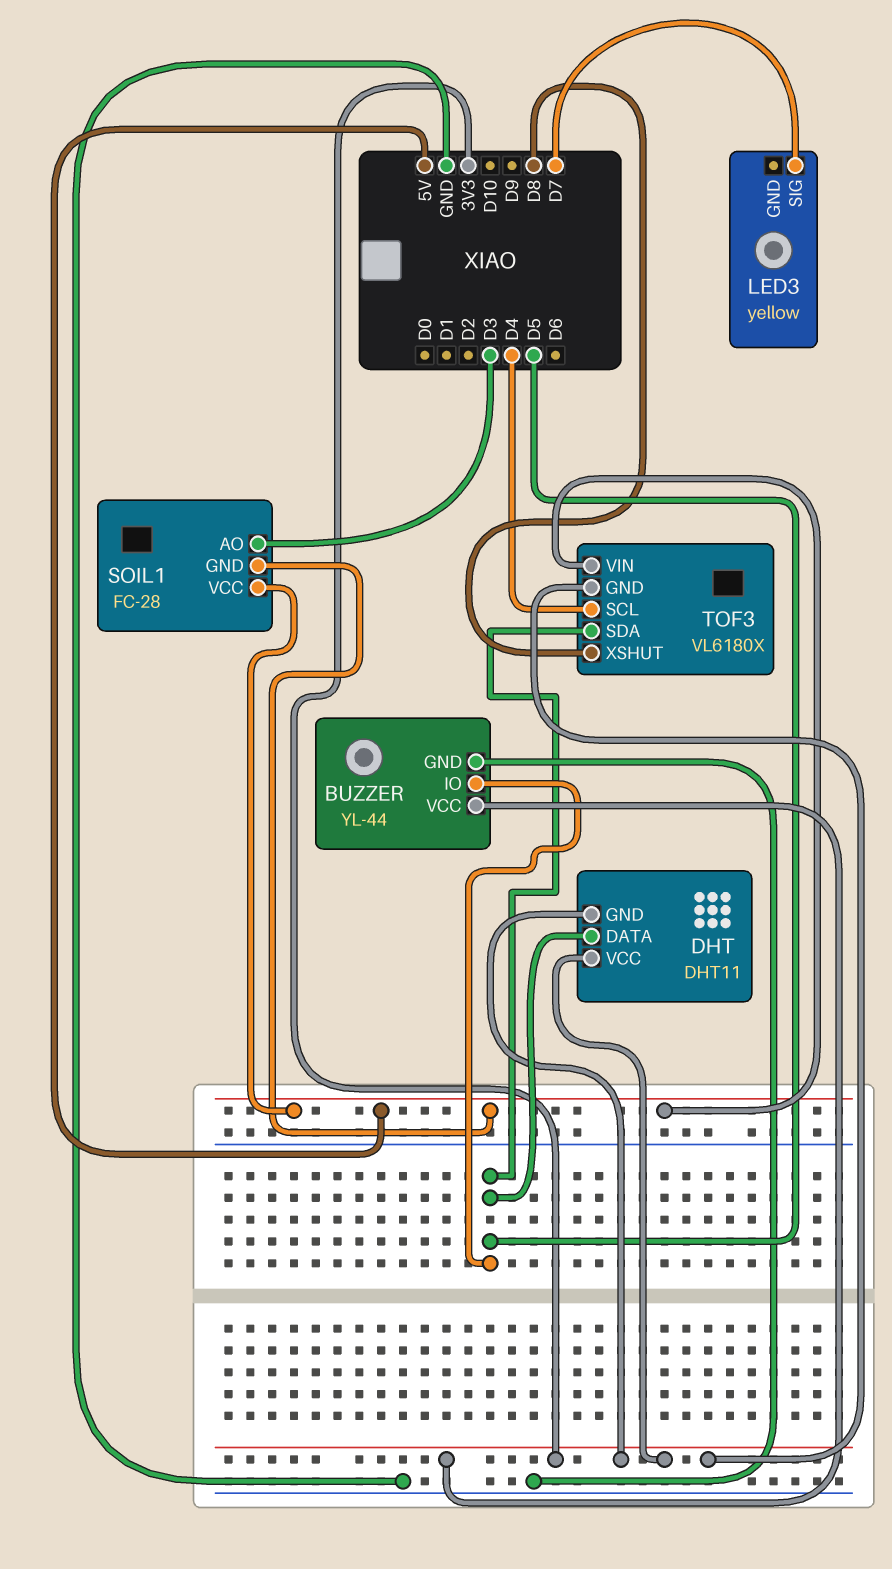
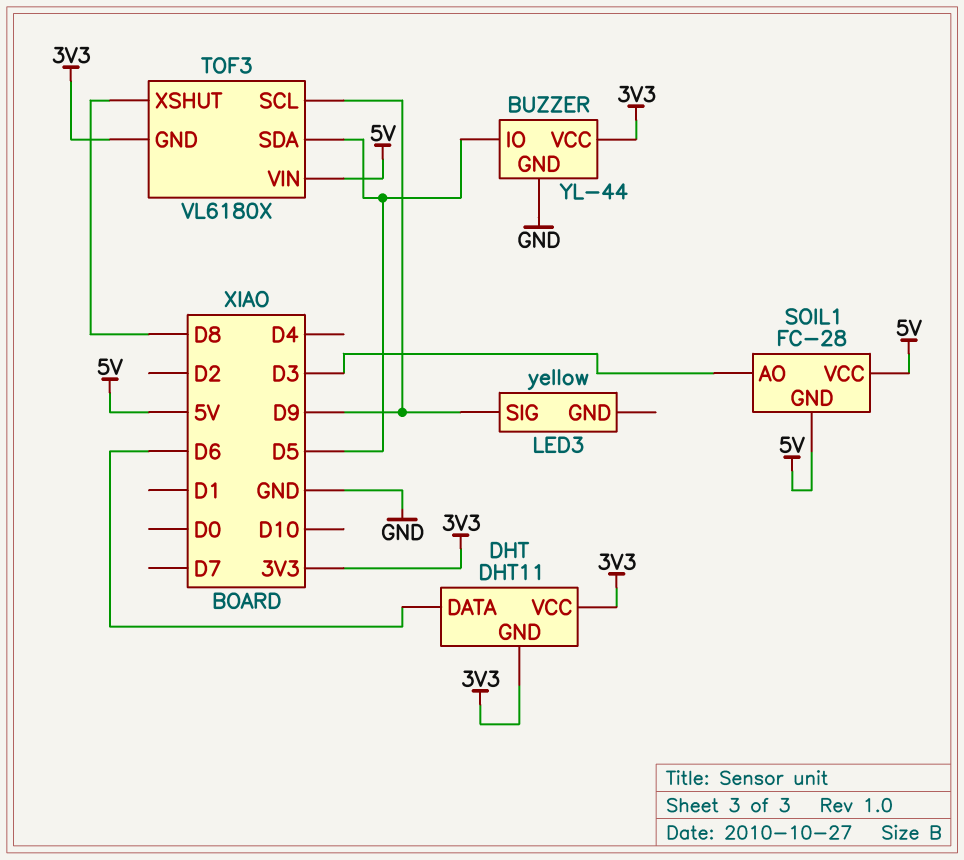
DHT pin DATA: D5 -> D6
LED3 pin SIG: D7 -> D9
TOF3 pin SCL: D4 -> D9

